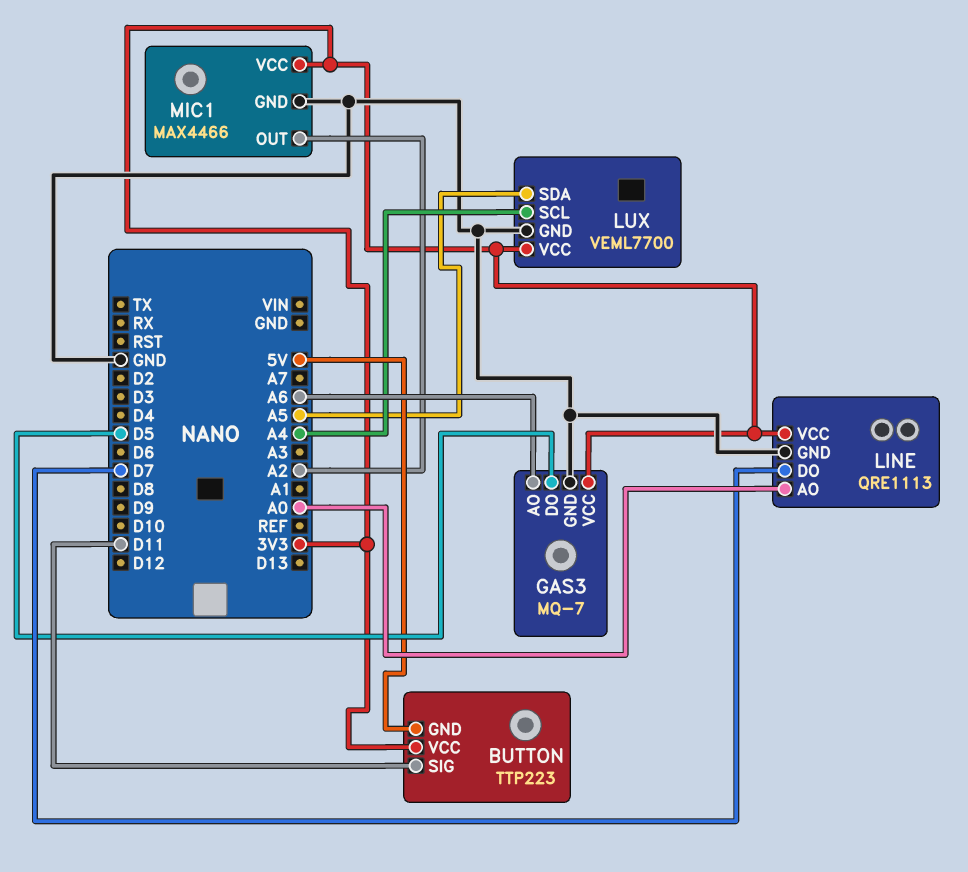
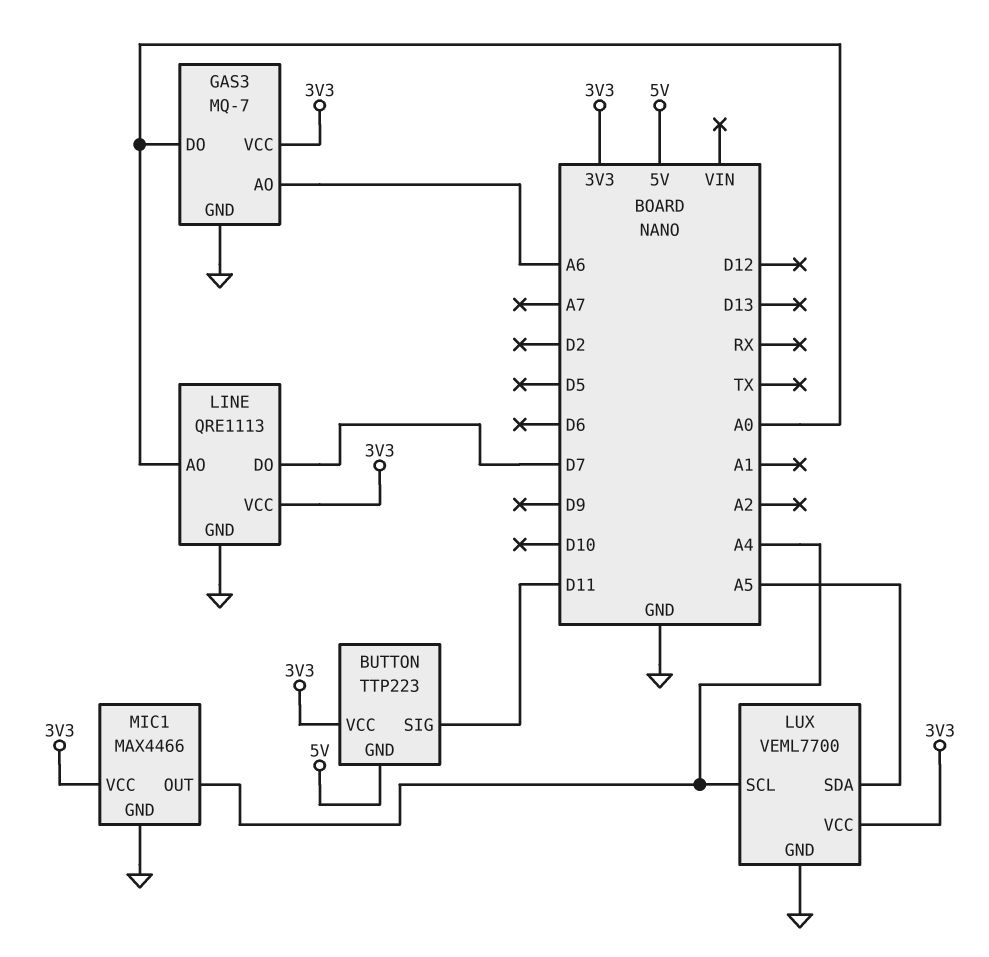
GAS3 pin DO: D5 -> A0
MIC1 pin OUT: A2 -> A4

